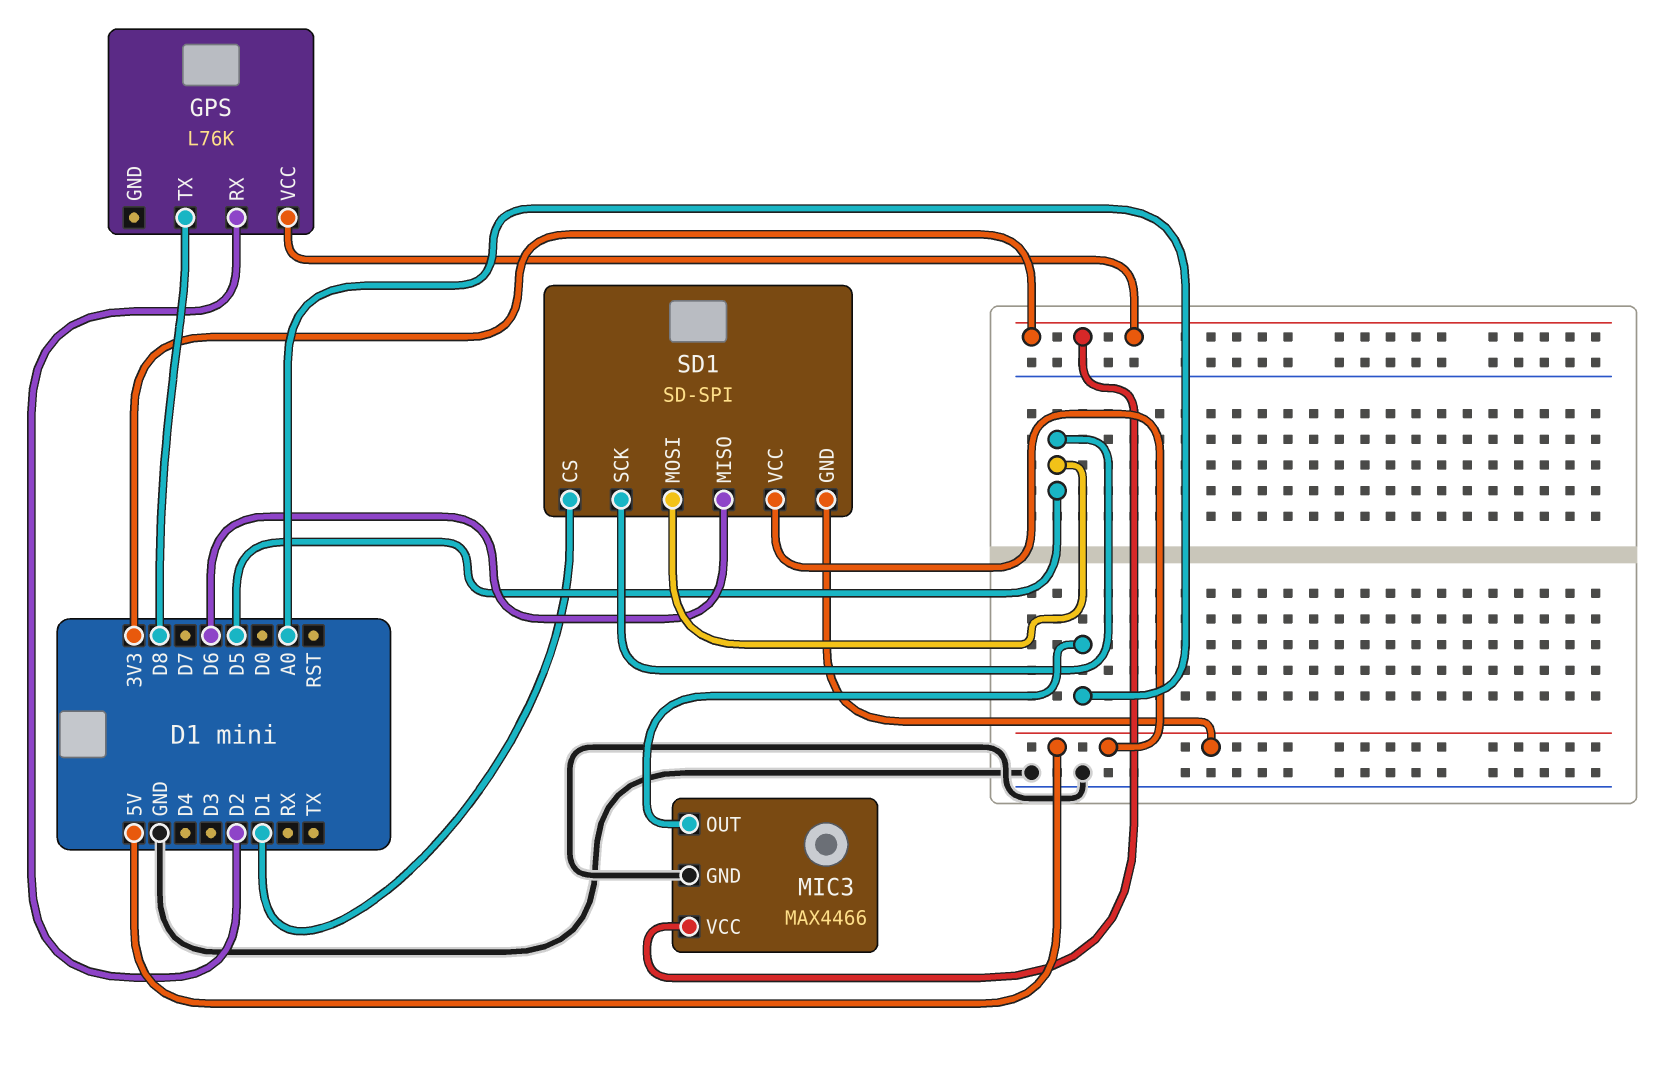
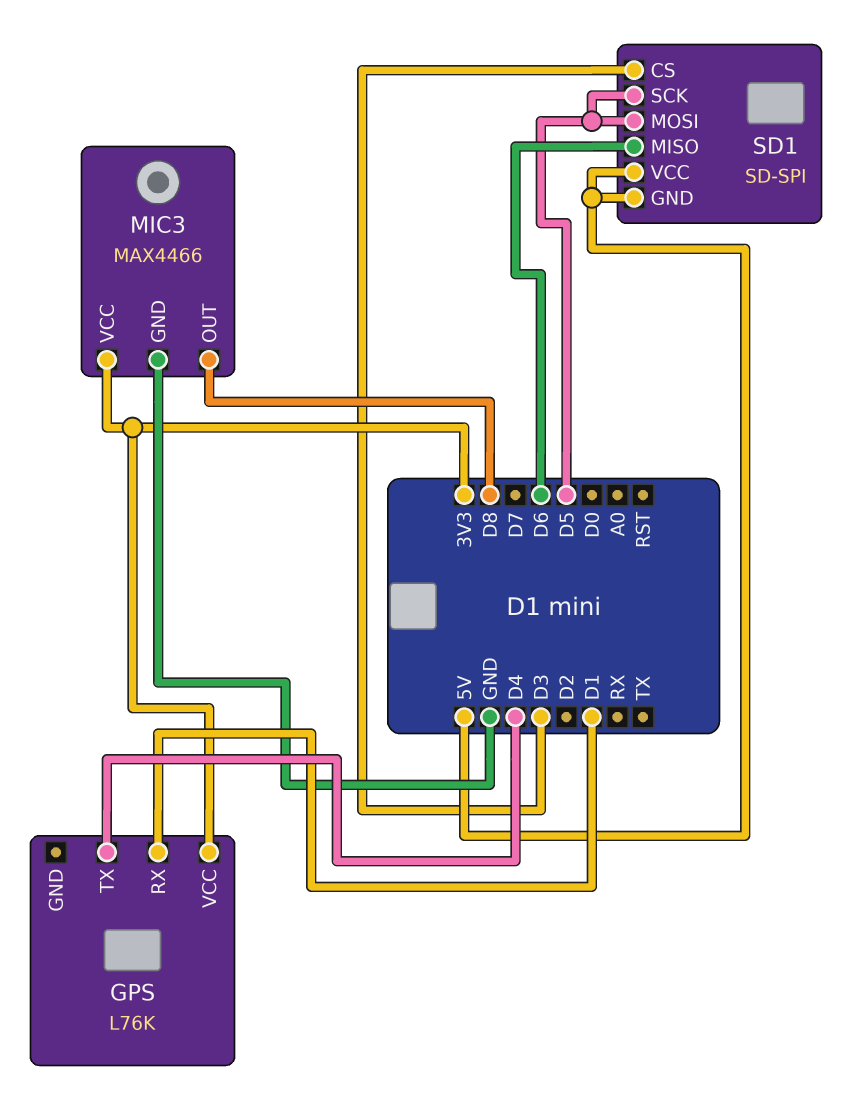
GPS pin RX: D2 -> D1
GPS pin TX: D8 -> D4
MIC3 pin OUT: A0 -> D8
SD1 pin CS: D1 -> D3

